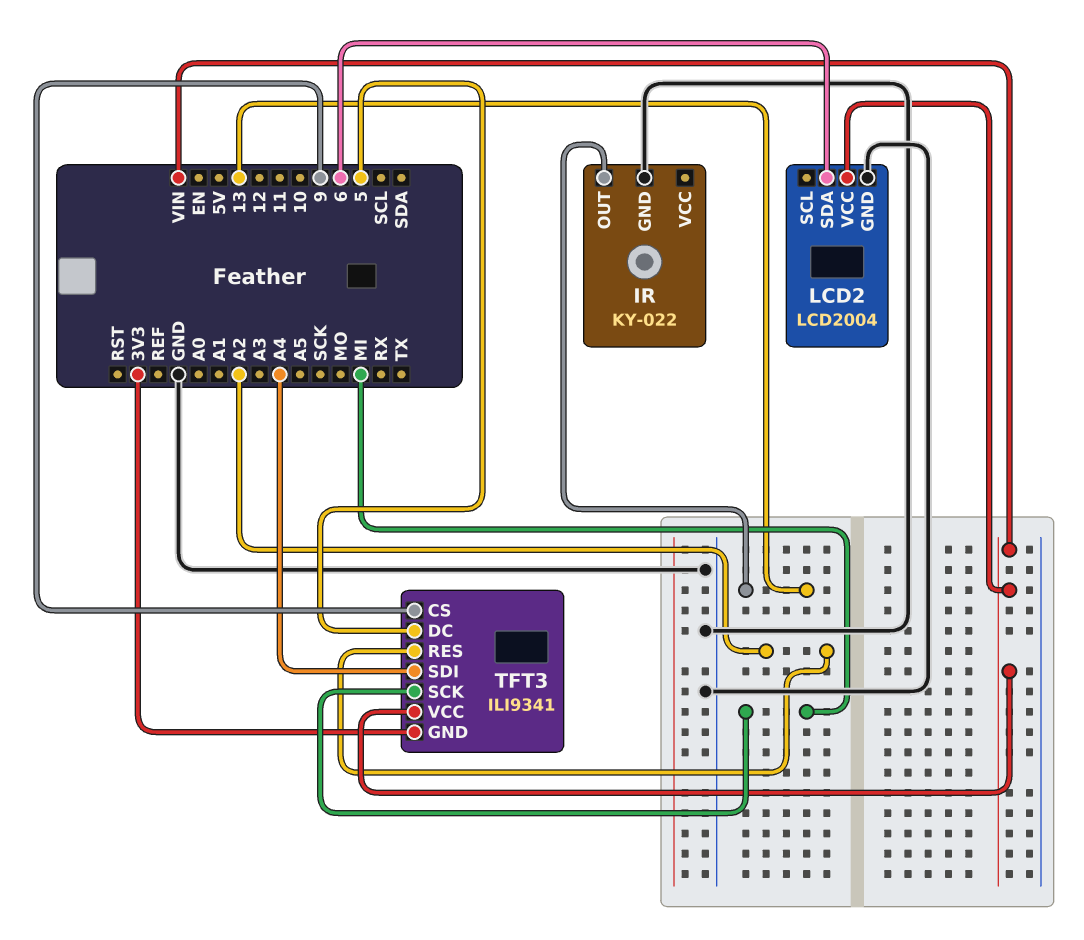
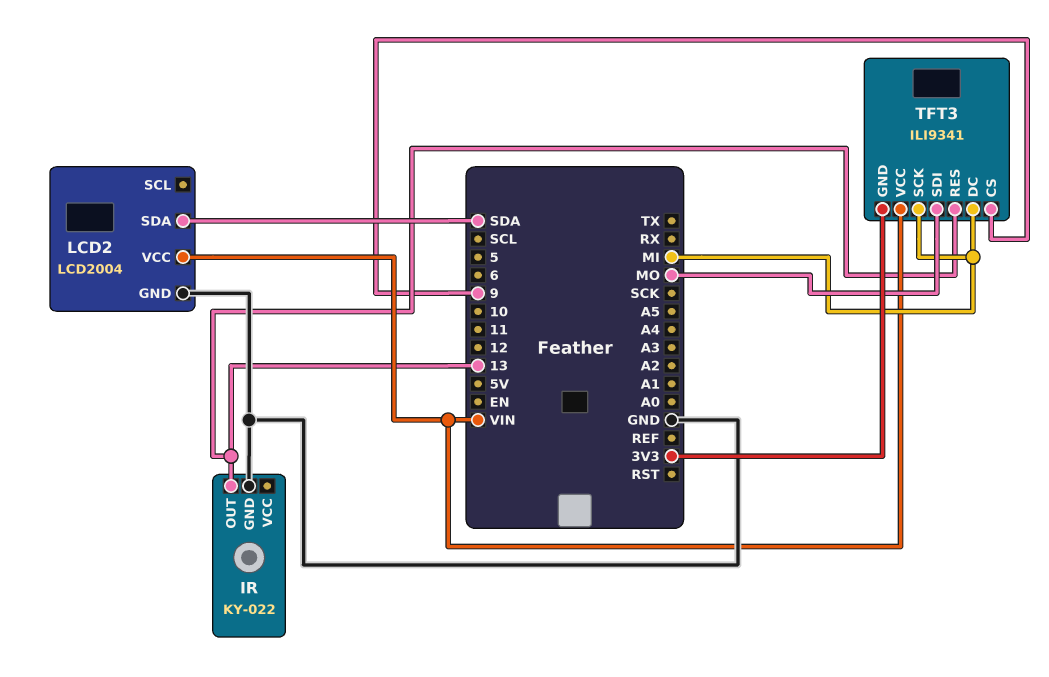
LCD2 pin SDA: 6 -> SDA
TFT3 pin DC: 5 -> MI
TFT3 pin RES: A2 -> 13
TFT3 pin SDI: A4 -> MO

